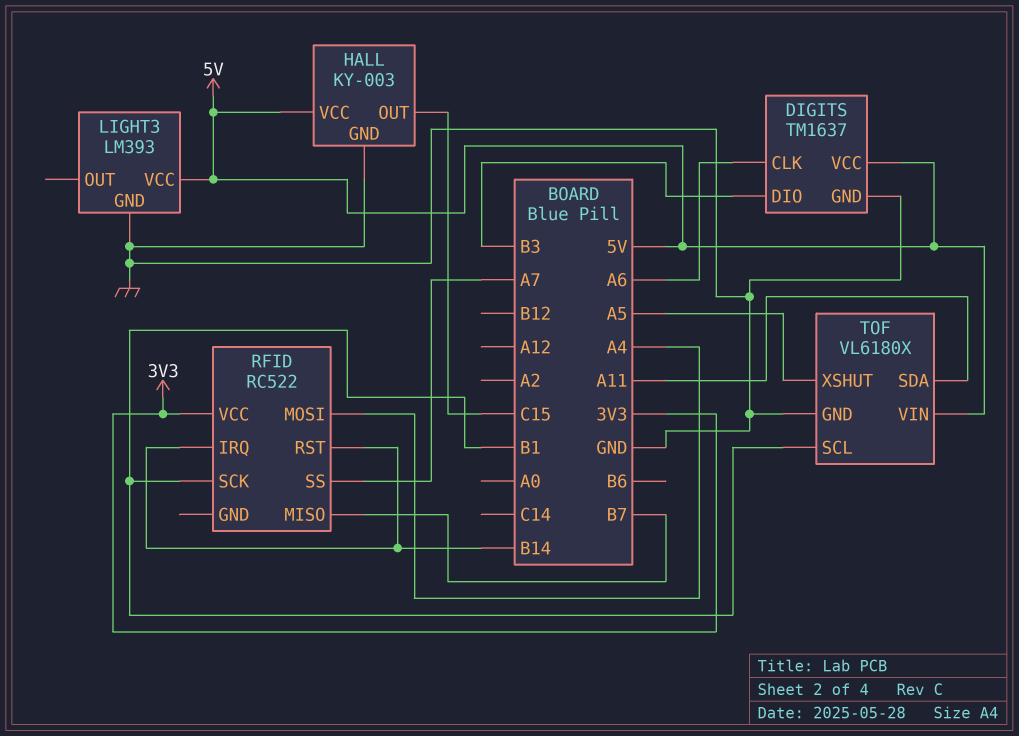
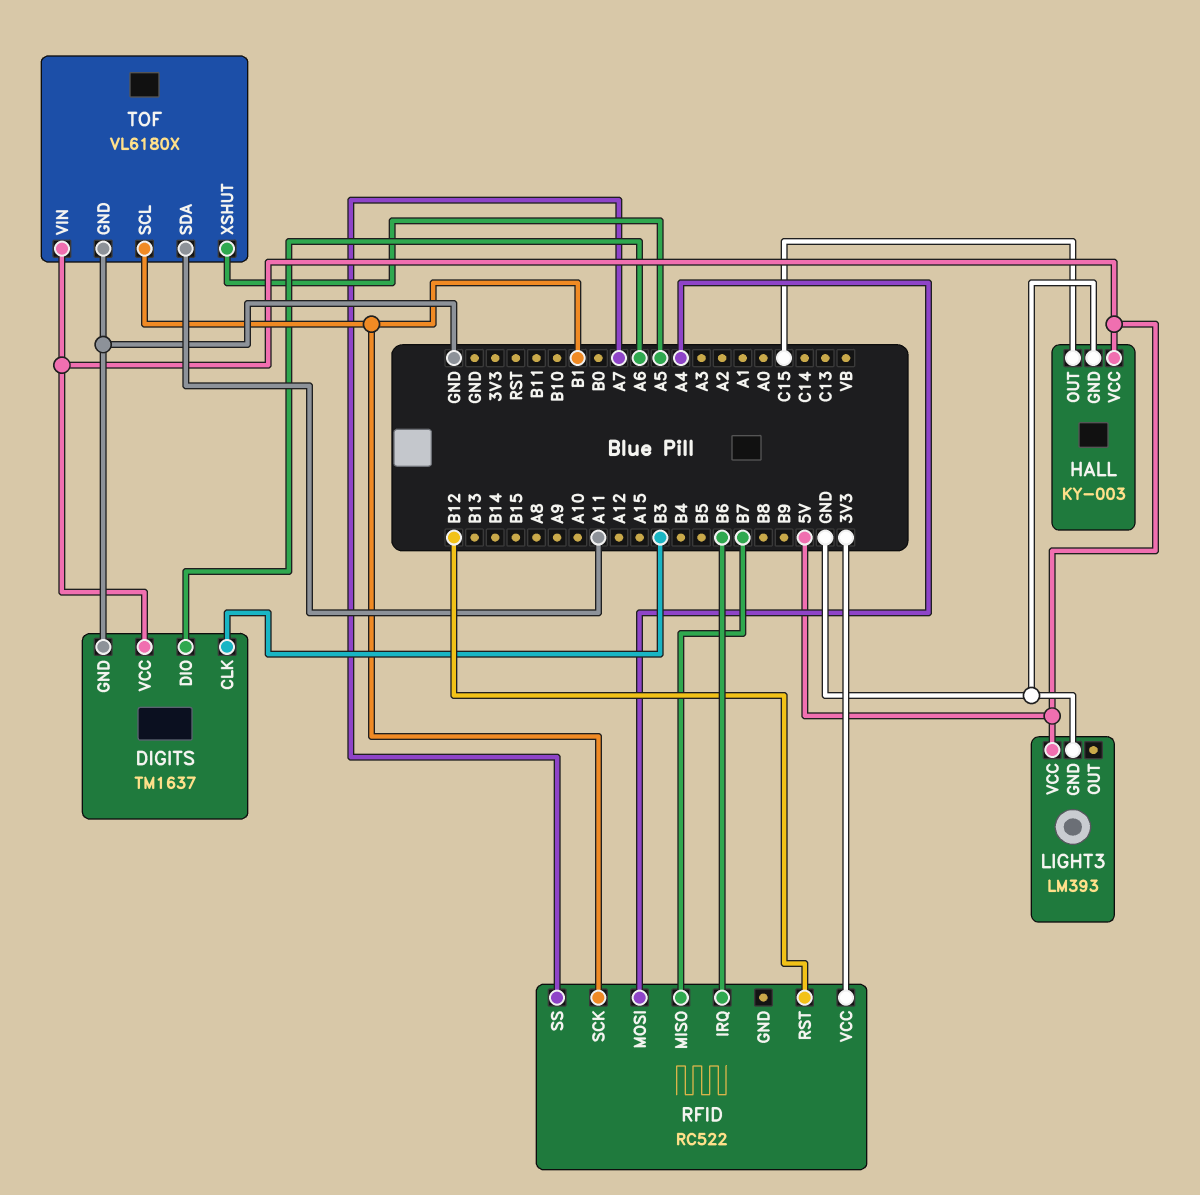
DIGITS pin CLK: A6 -> B3
DIGITS pin DIO: B3 -> A6
RFID pin IRQ: B14 -> B6
RFID pin RST: B14 -> B12

